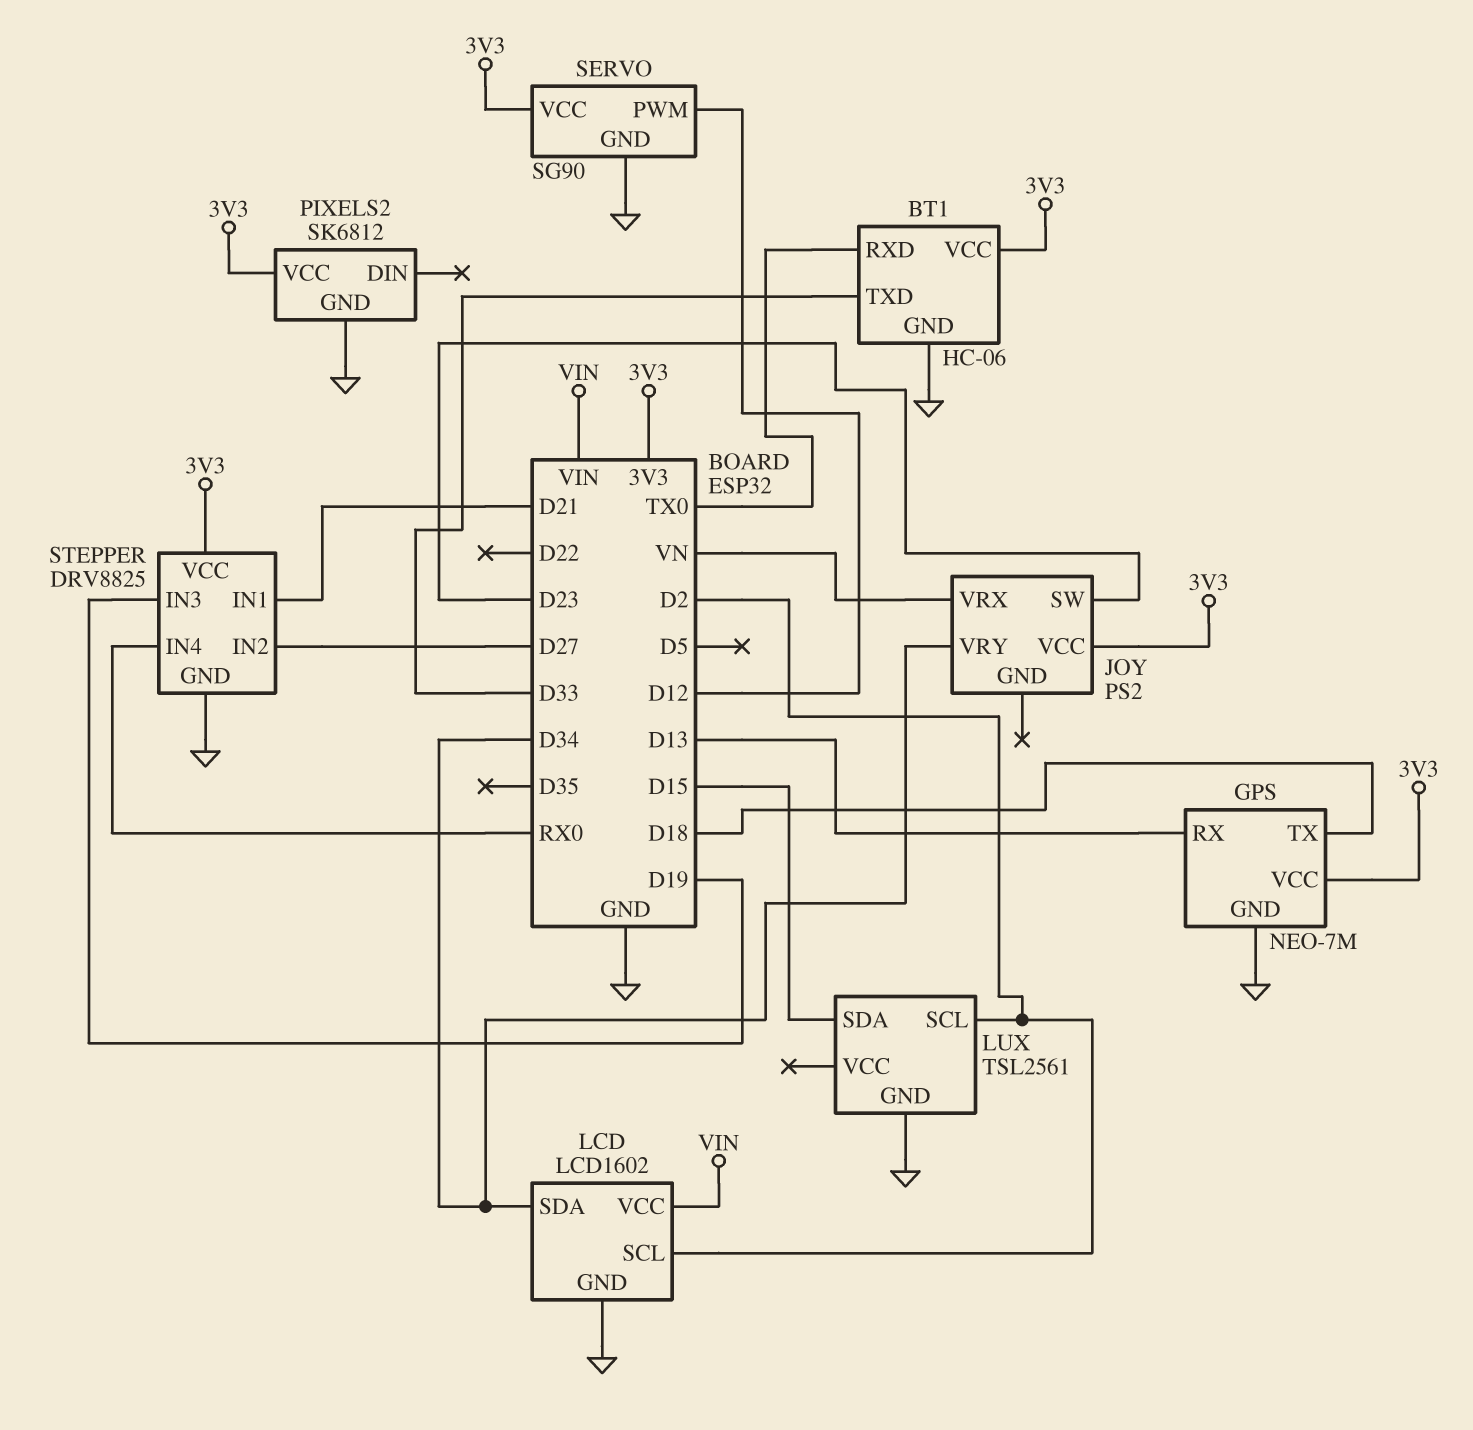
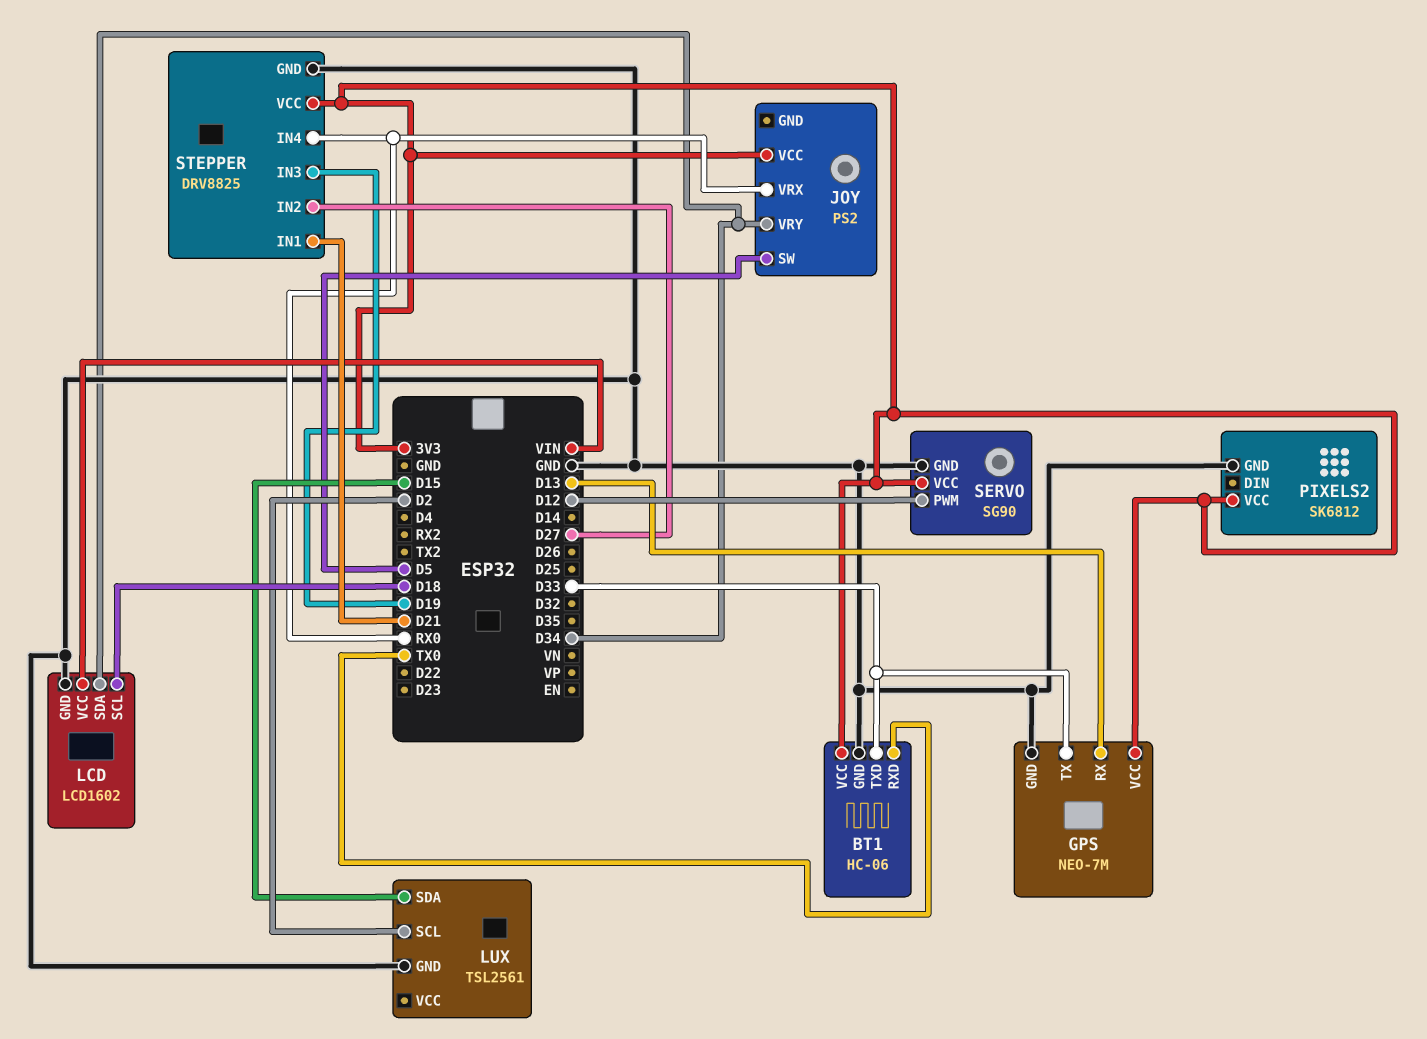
GPS pin TX: D18 -> D33
JOY pin SW: D23 -> D5
JOY pin VRX: VN -> RX0
LCD pin SCL: D2 -> D18

